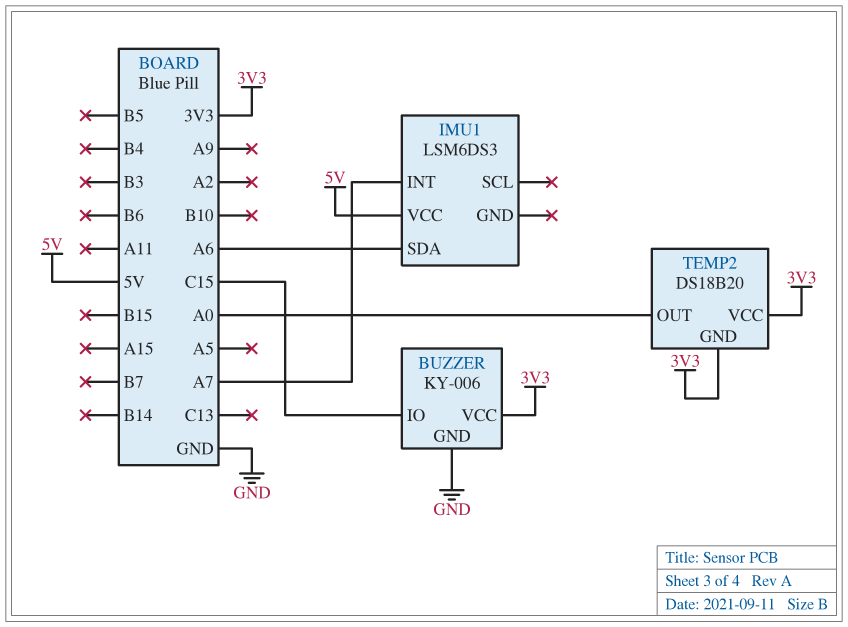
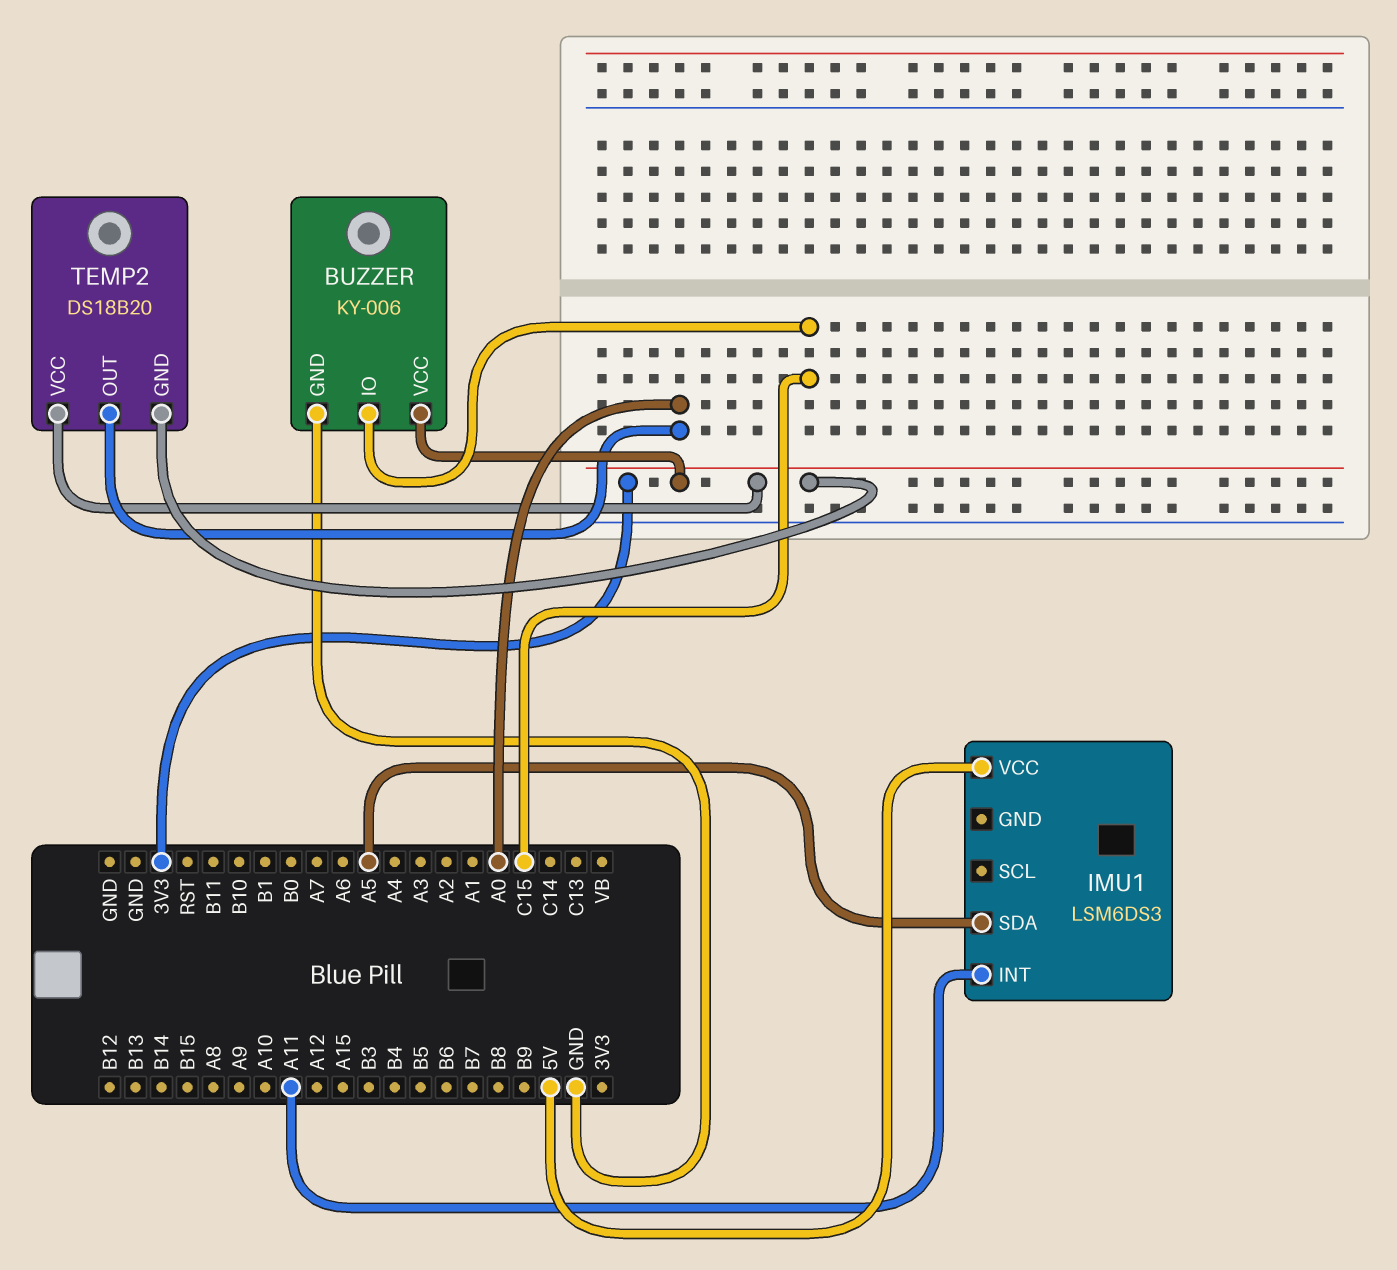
IMU1 pin INT: A7 -> A11
IMU1 pin SDA: A6 -> A5

